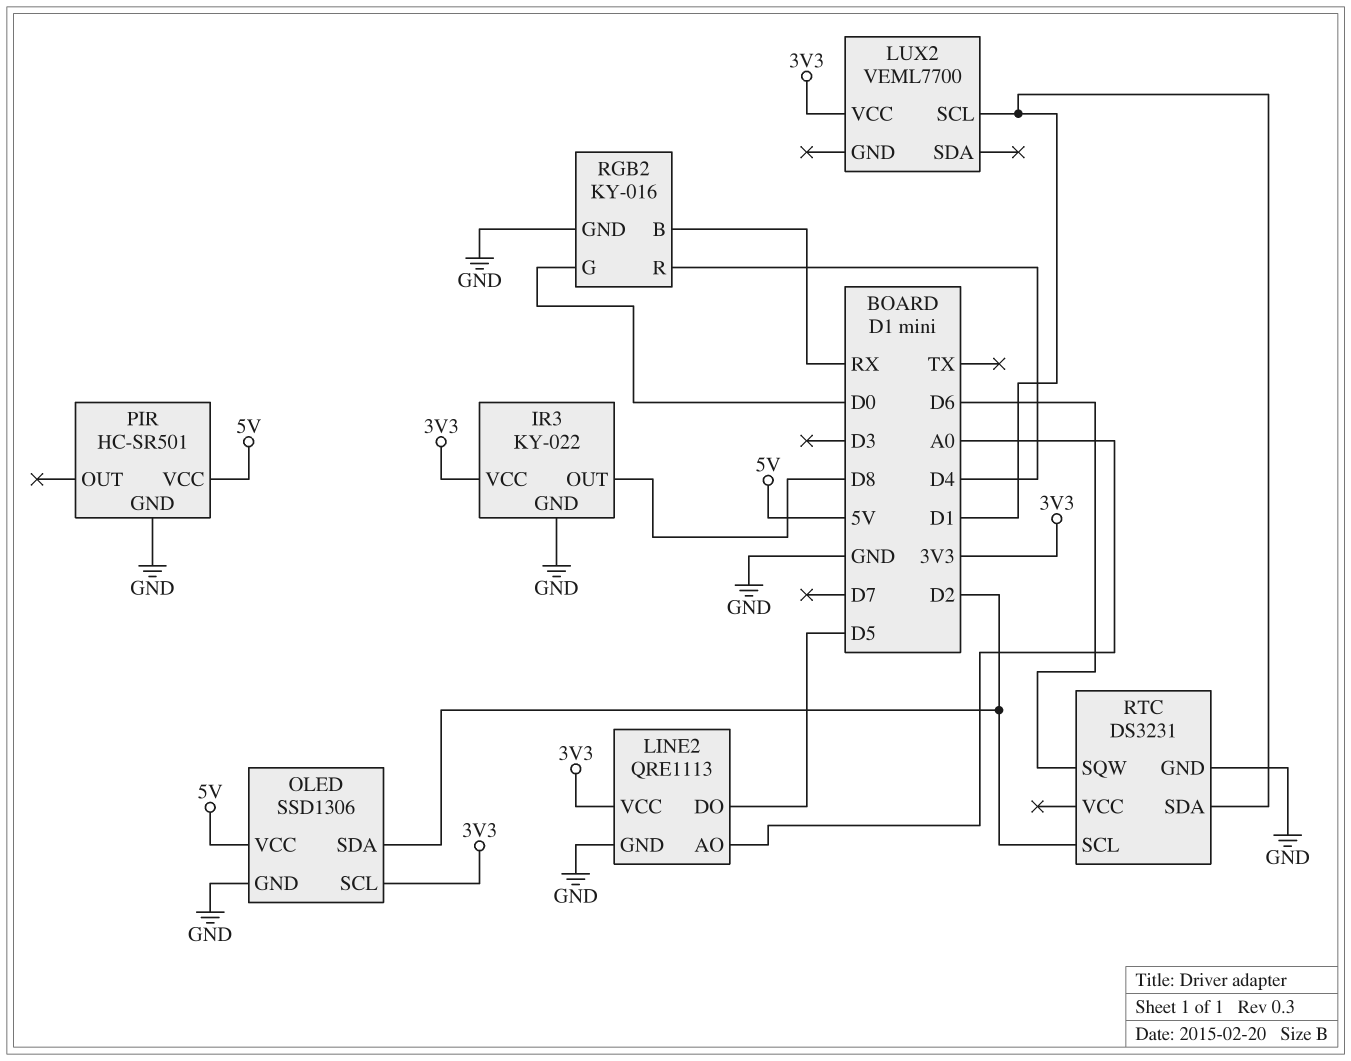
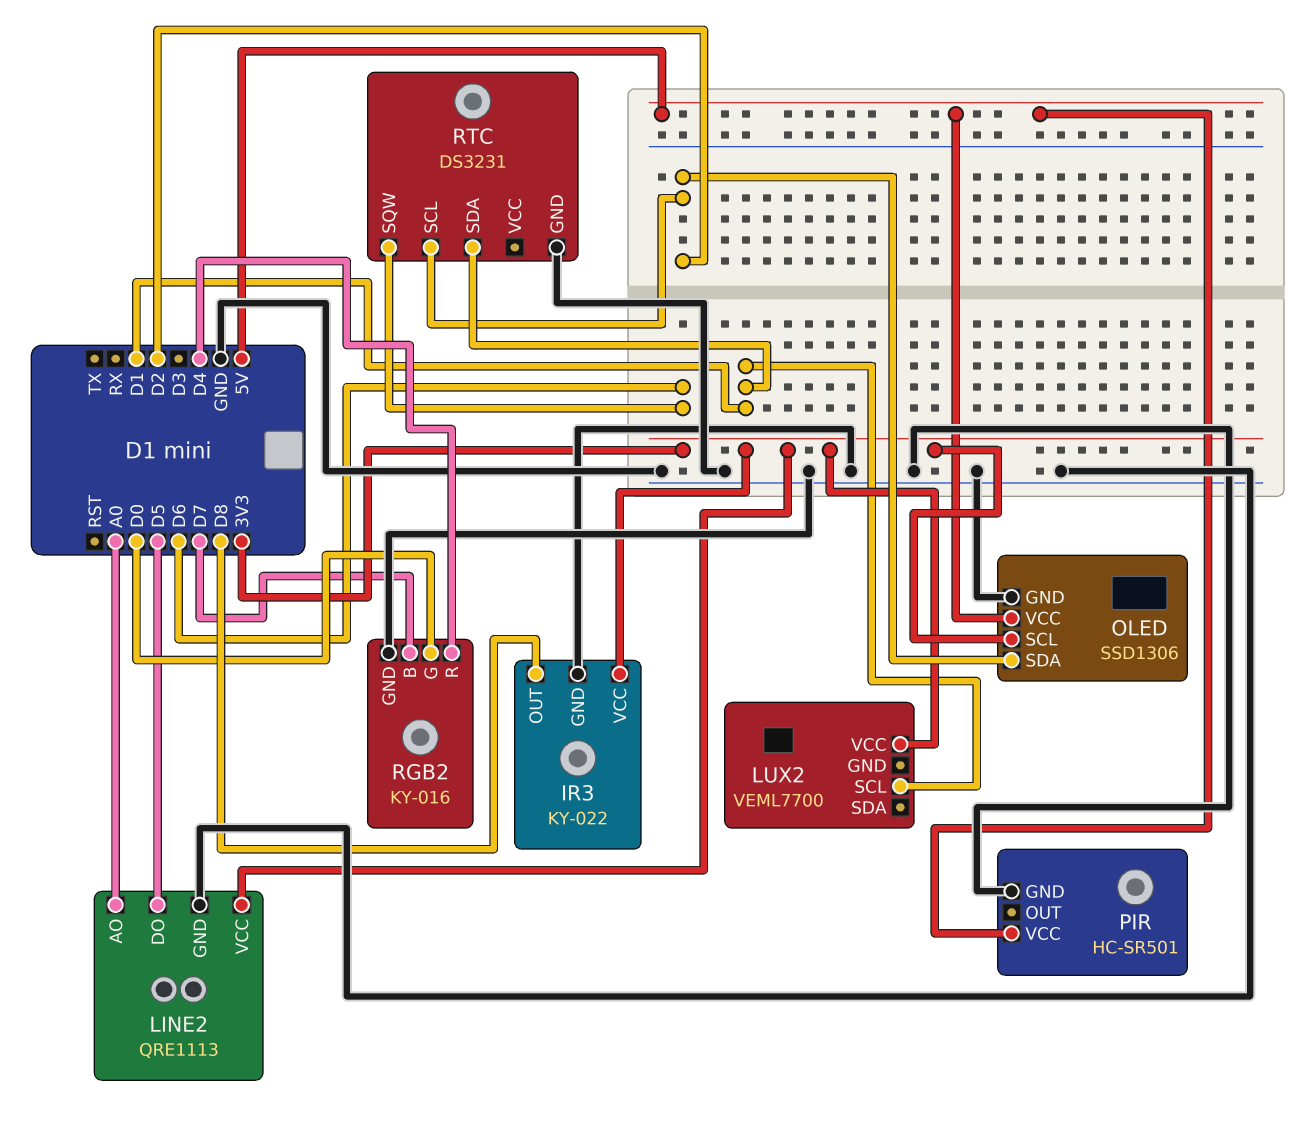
RGB2 pin B: RX -> D7

